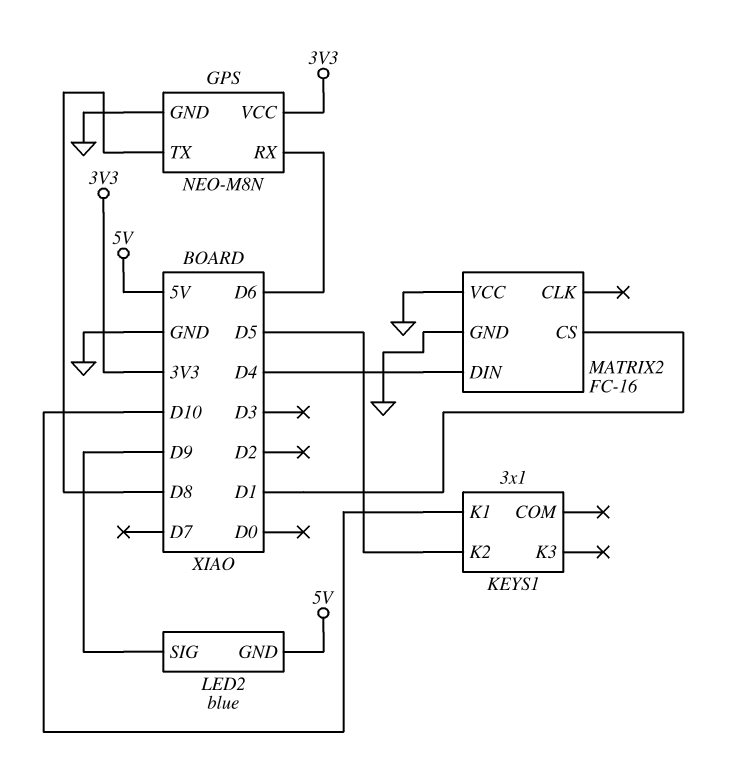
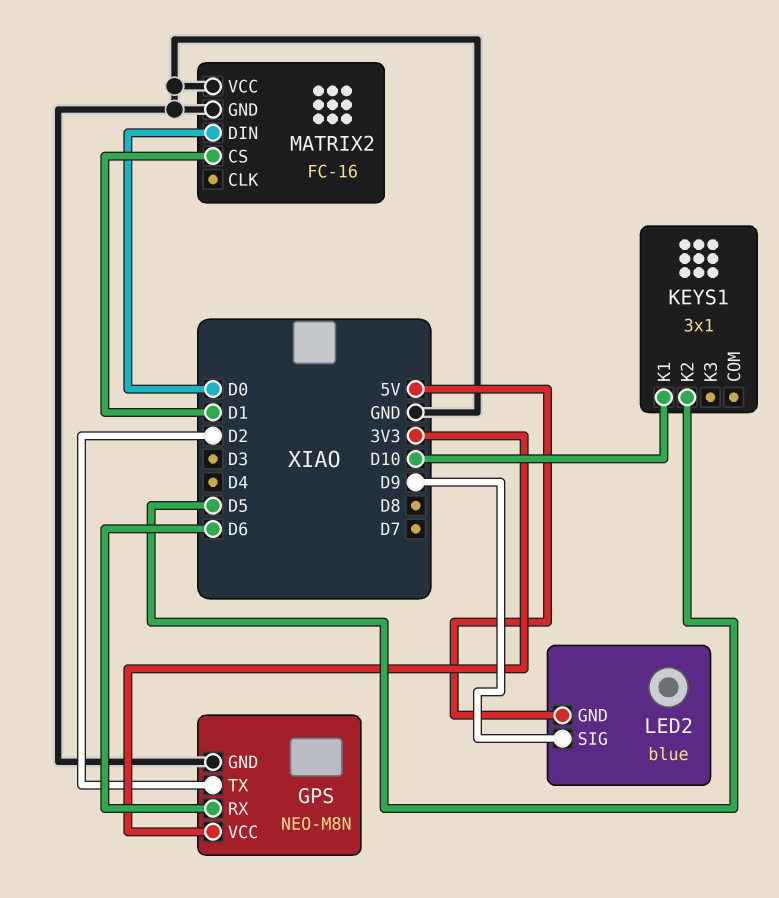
GPS pin TX: D8 -> D2
MATRIX2 pin DIN: D4 -> D0

